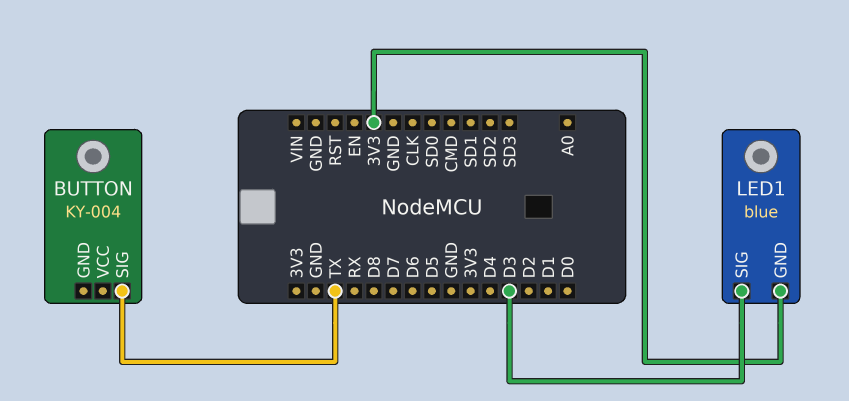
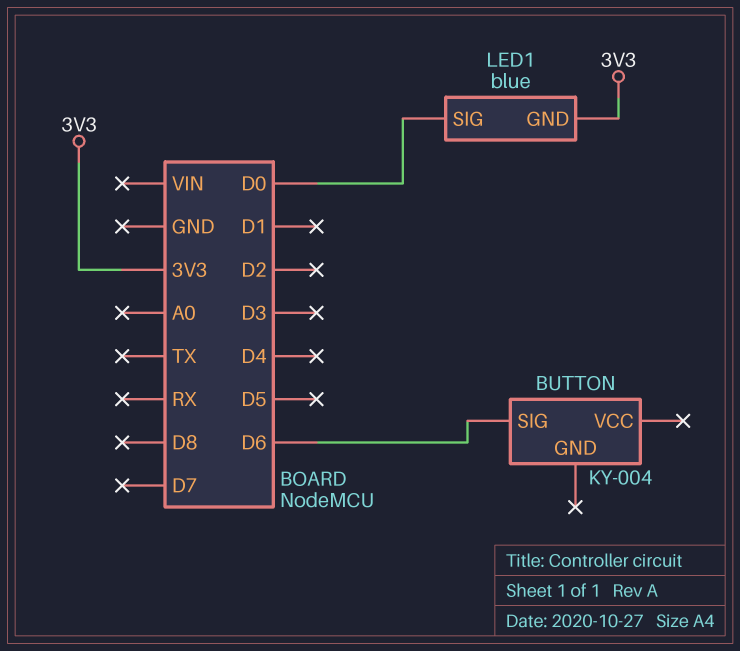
BUTTON pin SIG: TX -> D6
LED1 pin SIG: D3 -> D0

